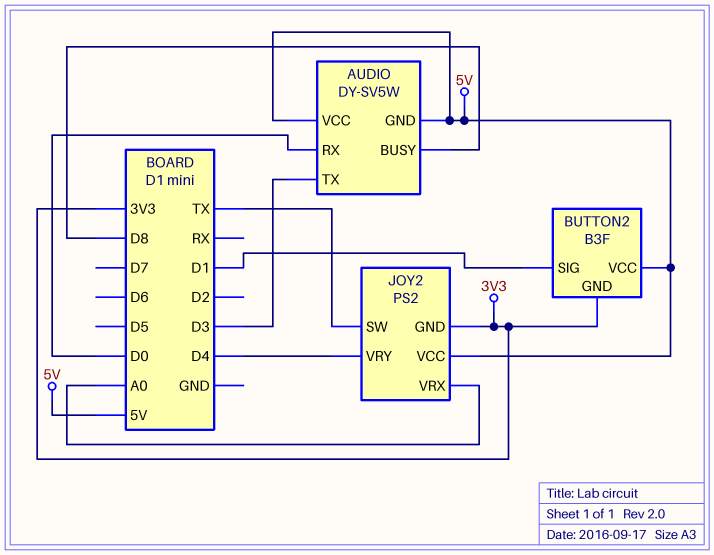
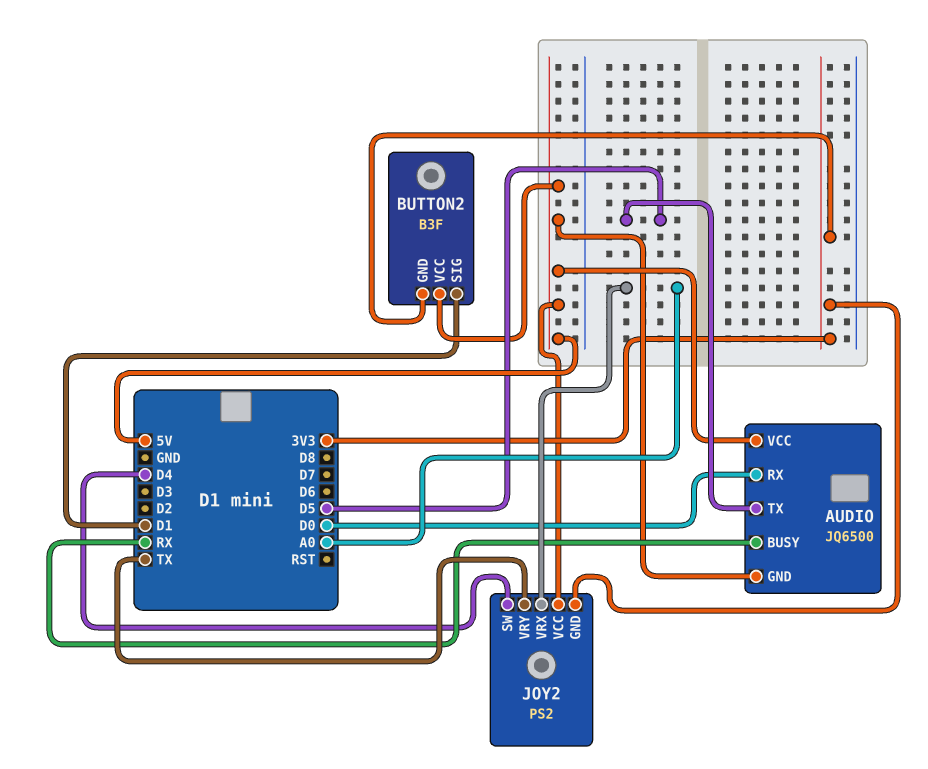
AUDIO: DY-SV5W -> JQ6500
AUDIO pin BUSY: D8 -> RX
AUDIO pin TX: D3 -> D5
JOY2 pin SW: TX -> D4
JOY2 pin VRY: D4 -> TX

